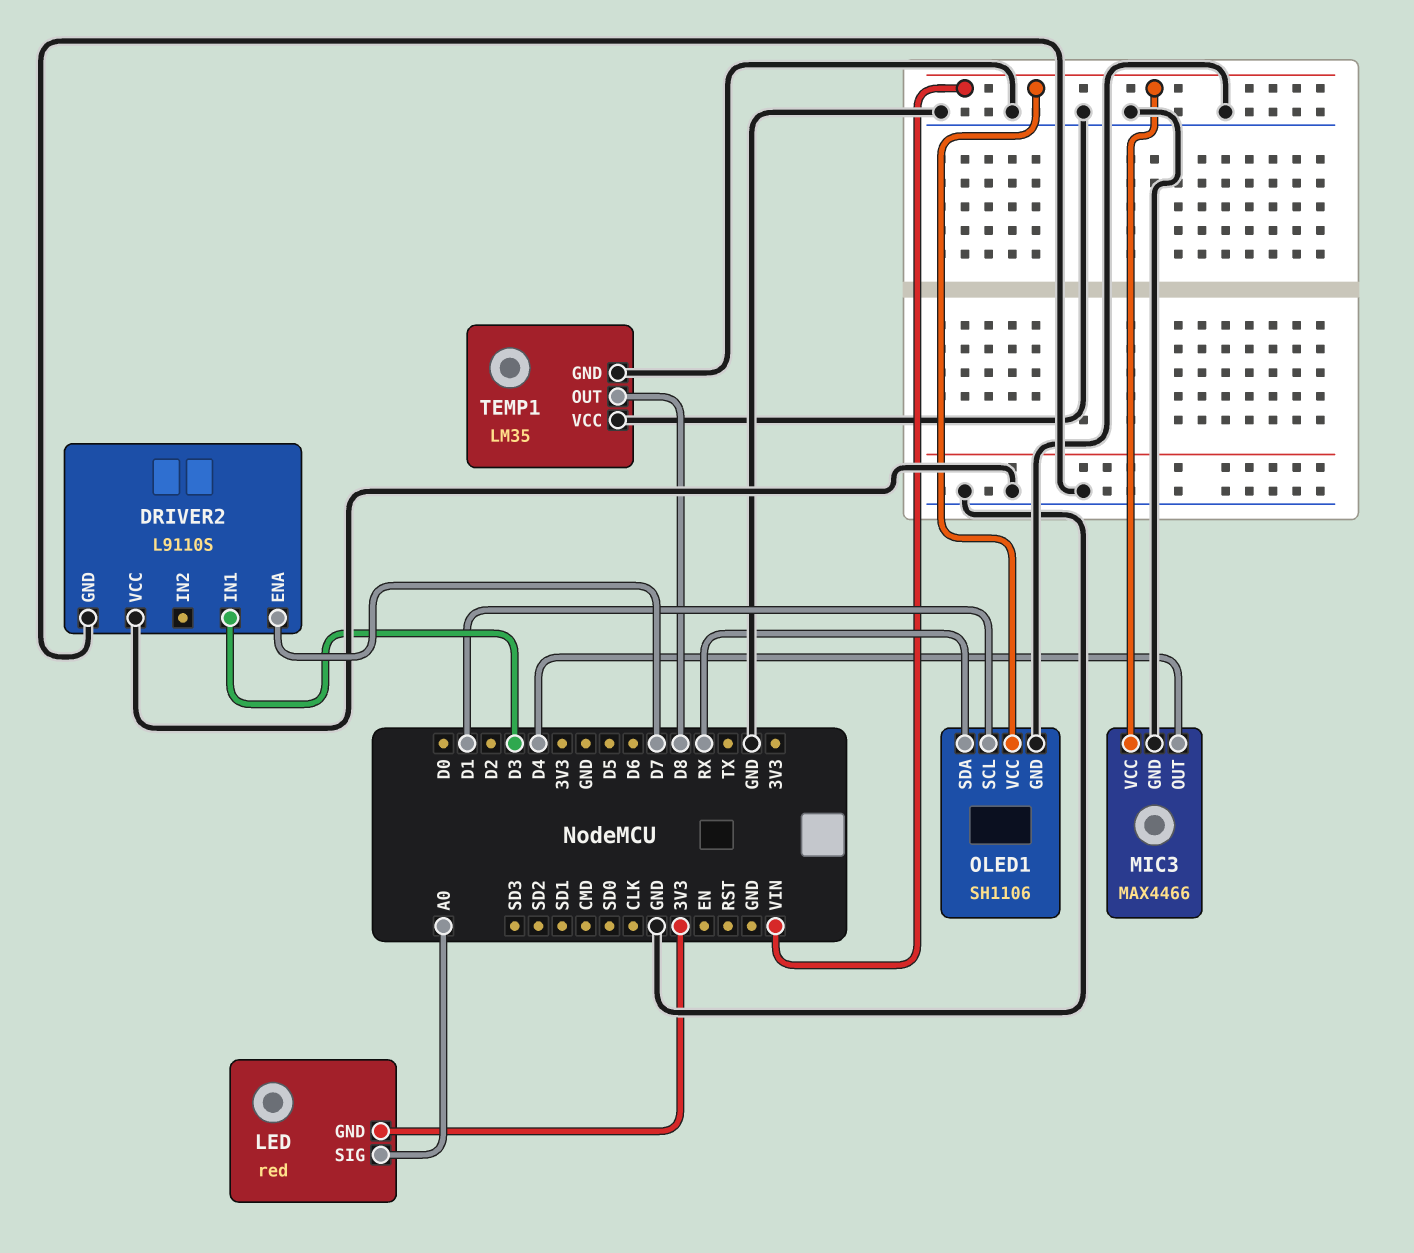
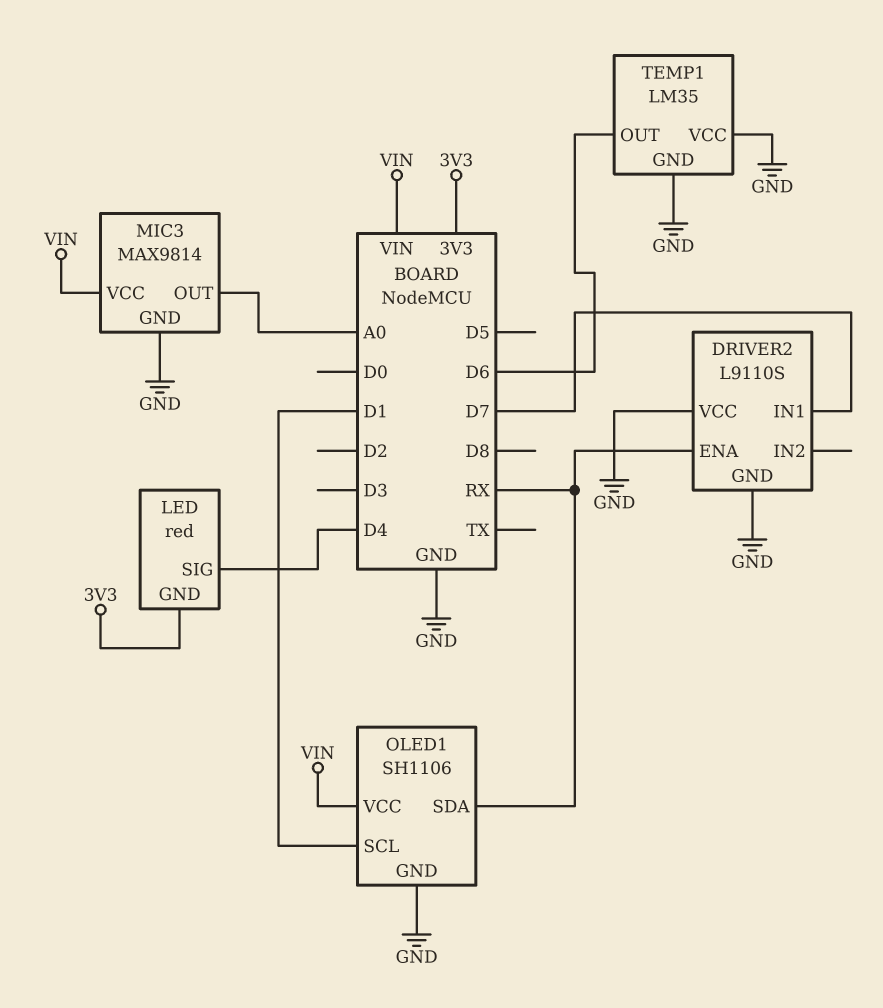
DRIVER2 pin ENA: D7 -> RX
DRIVER2 pin IN1: D3 -> D7
LED pin SIG: A0 -> D4
MIC3: MAX4466 -> MAX9814
MIC3 pin OUT: D4 -> A0
TEMP1 pin OUT: D8 -> D6

